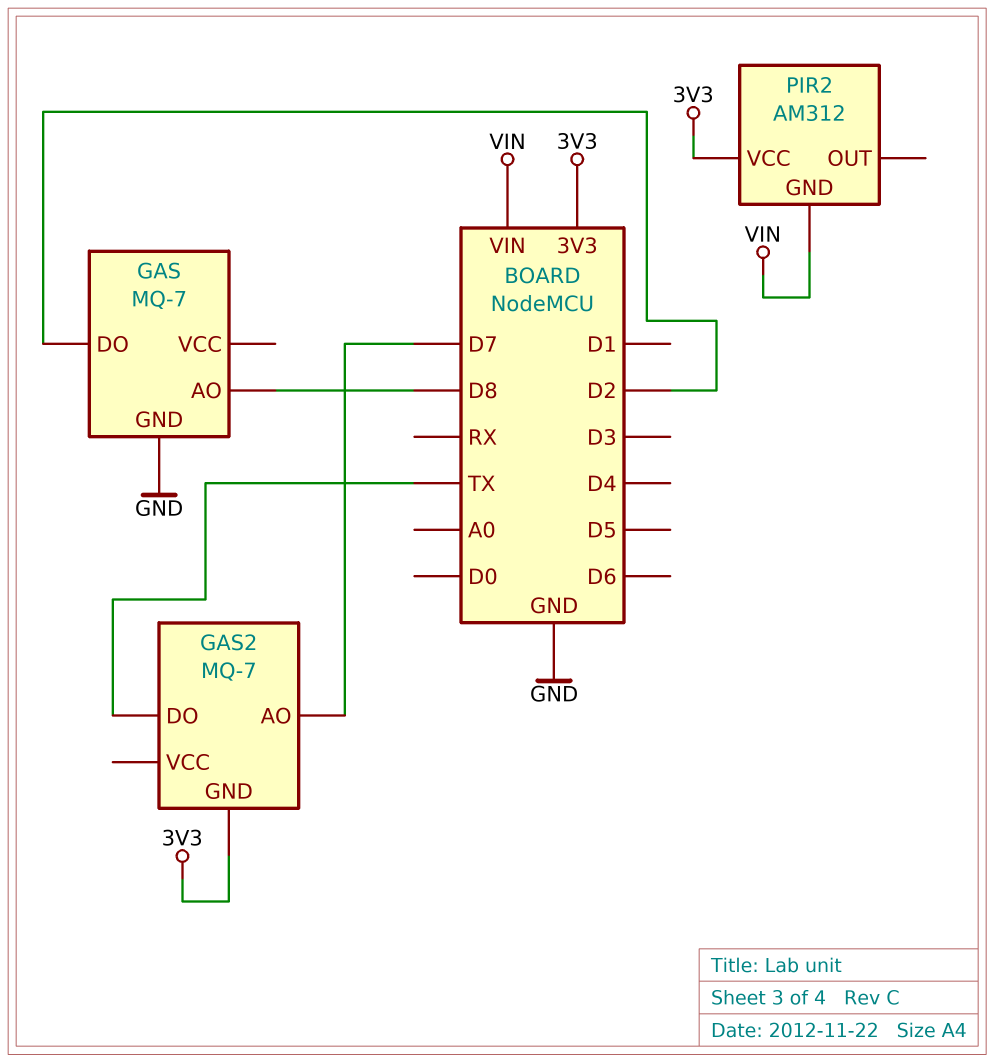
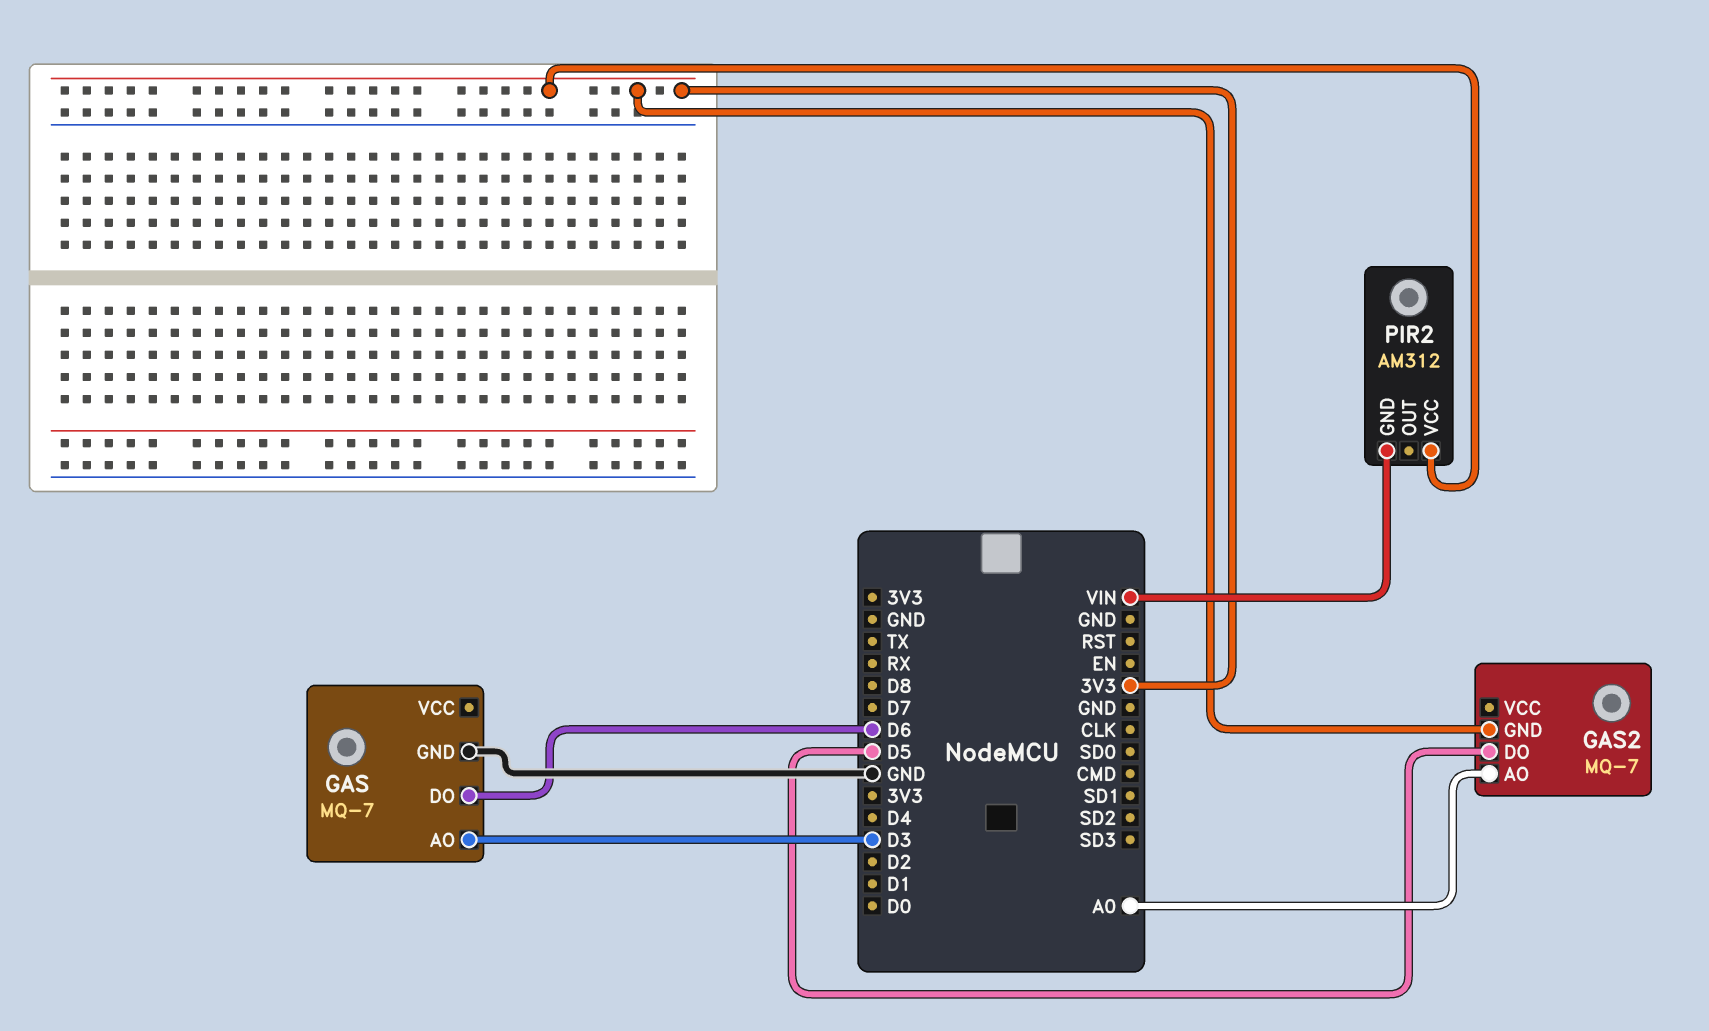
GAS pin AO: D8 -> D3
GAS pin DO: D2 -> D6
GAS2 pin AO: D7 -> A0
GAS2 pin DO: TX -> D5

